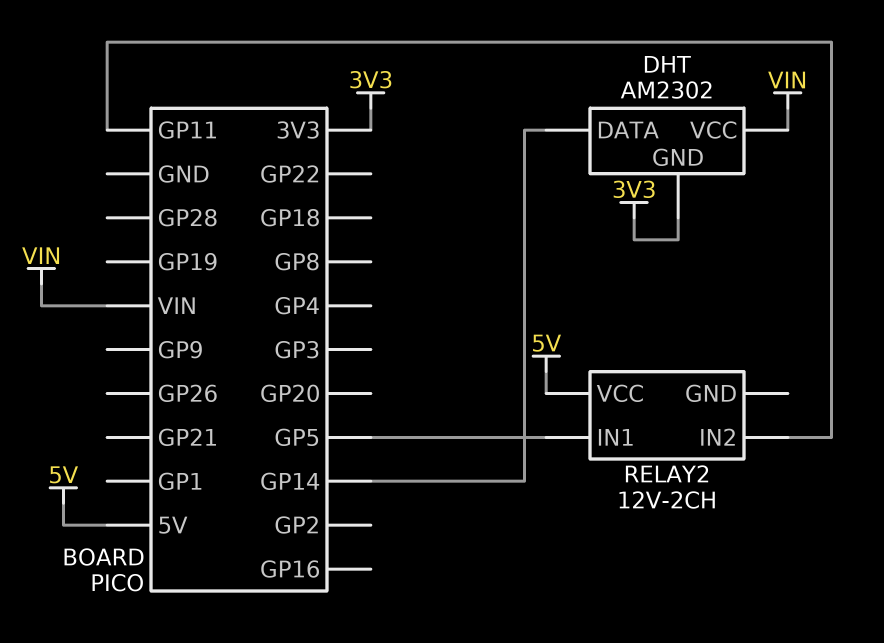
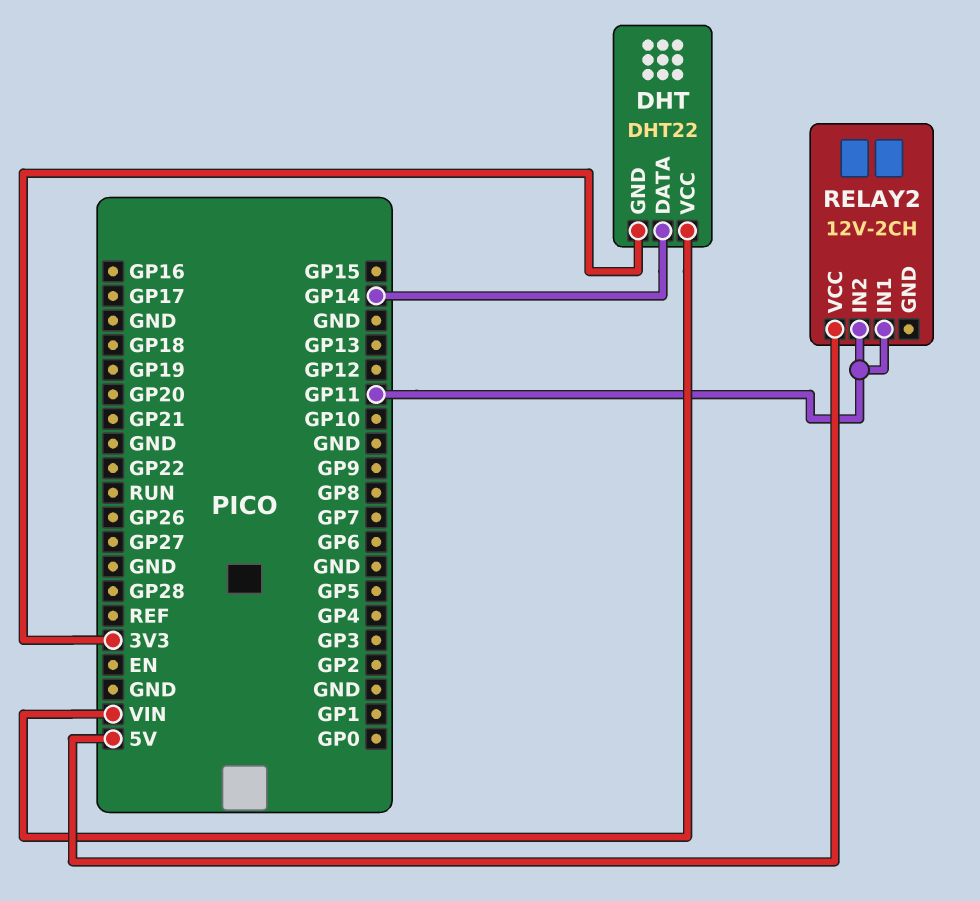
DHT: AM2302 -> DHT22
RELAY2 pin IN1: GP5 -> GP11

